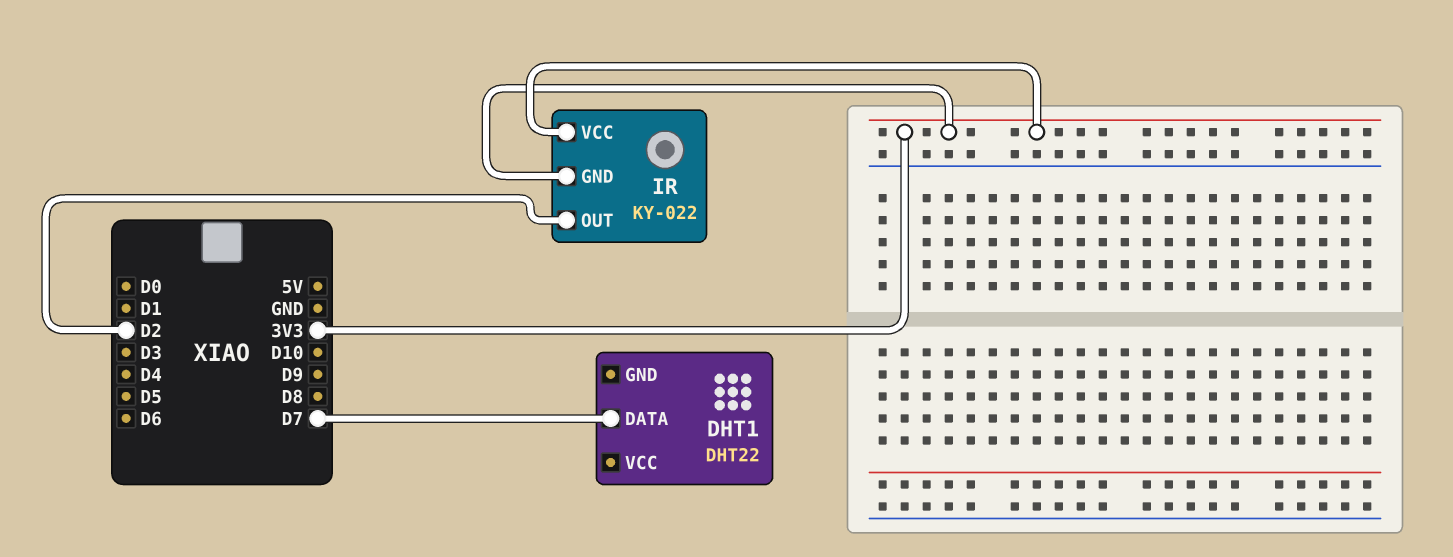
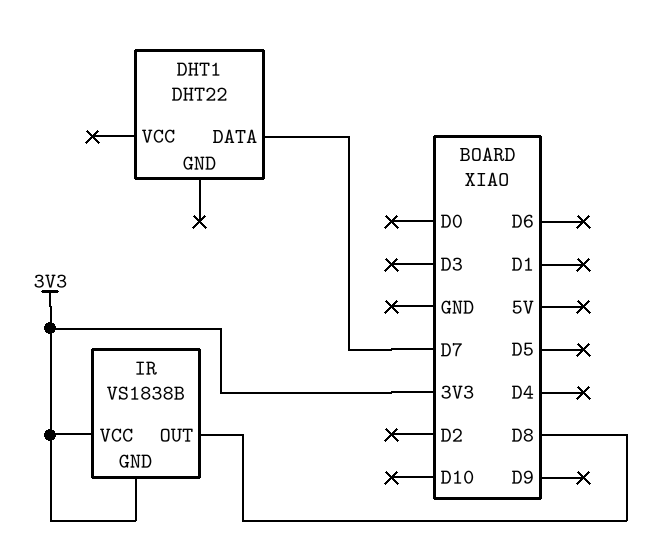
IR: KY-022 -> VS1838B
IR pin OUT: D2 -> D8

